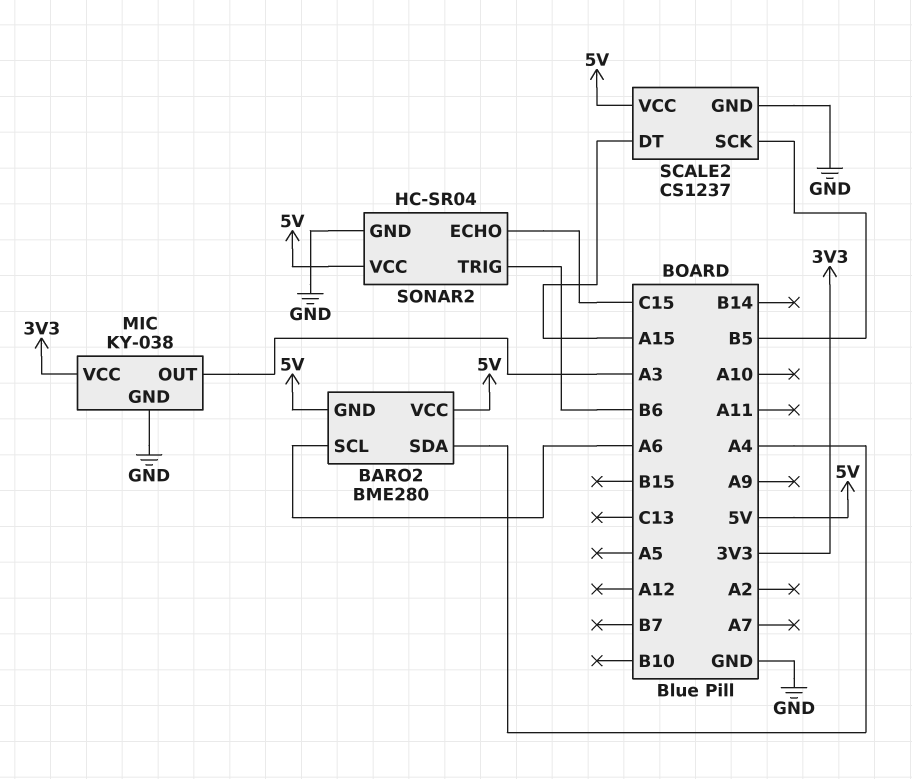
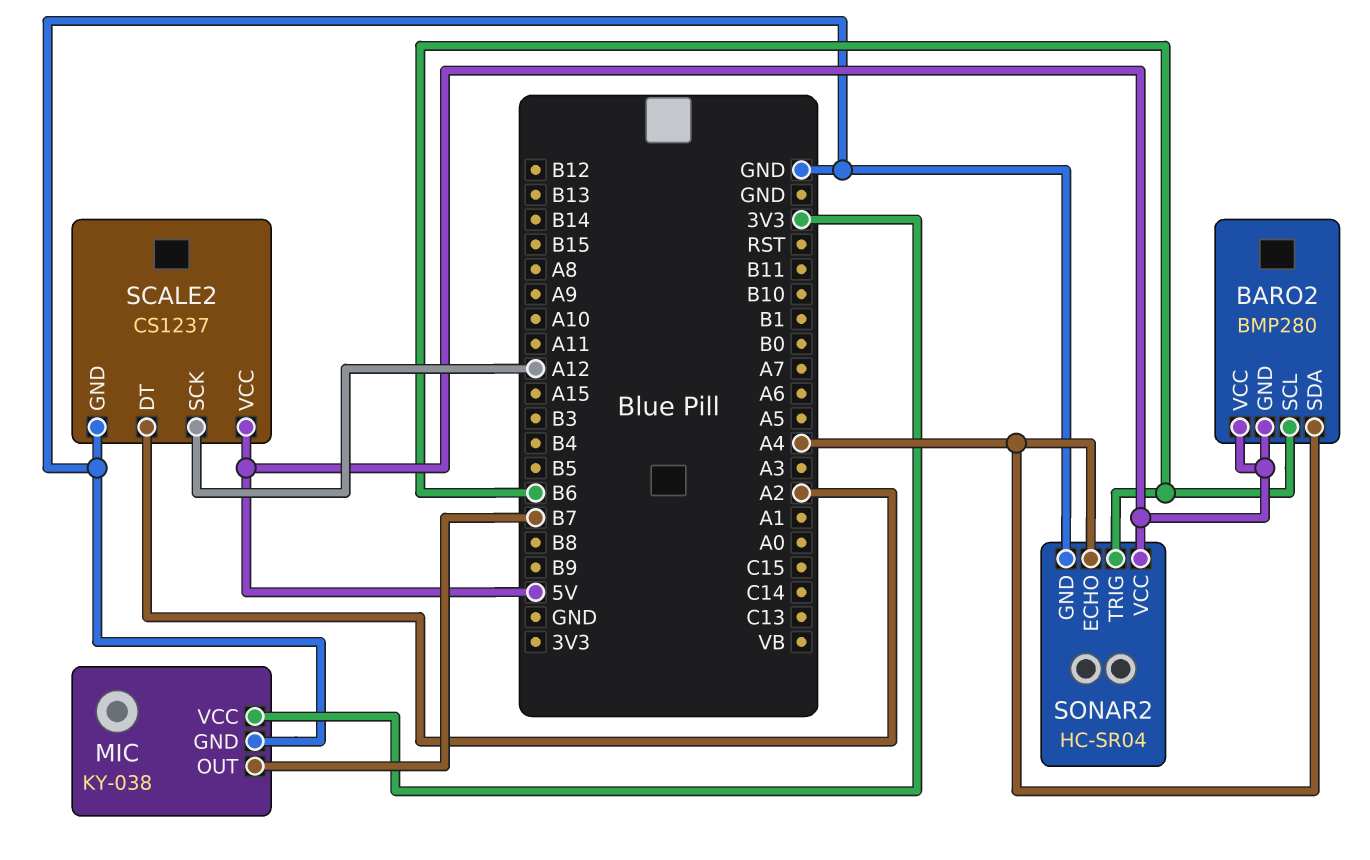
BARO2: BME280 -> BMP280
BARO2 pin SCL: A6 -> B6
MIC pin OUT: A3 -> B7
SCALE2 pin DT: A15 -> A2
SCALE2 pin SCK: B5 -> A12
SONAR2 pin ECHO: C15 -> A4

